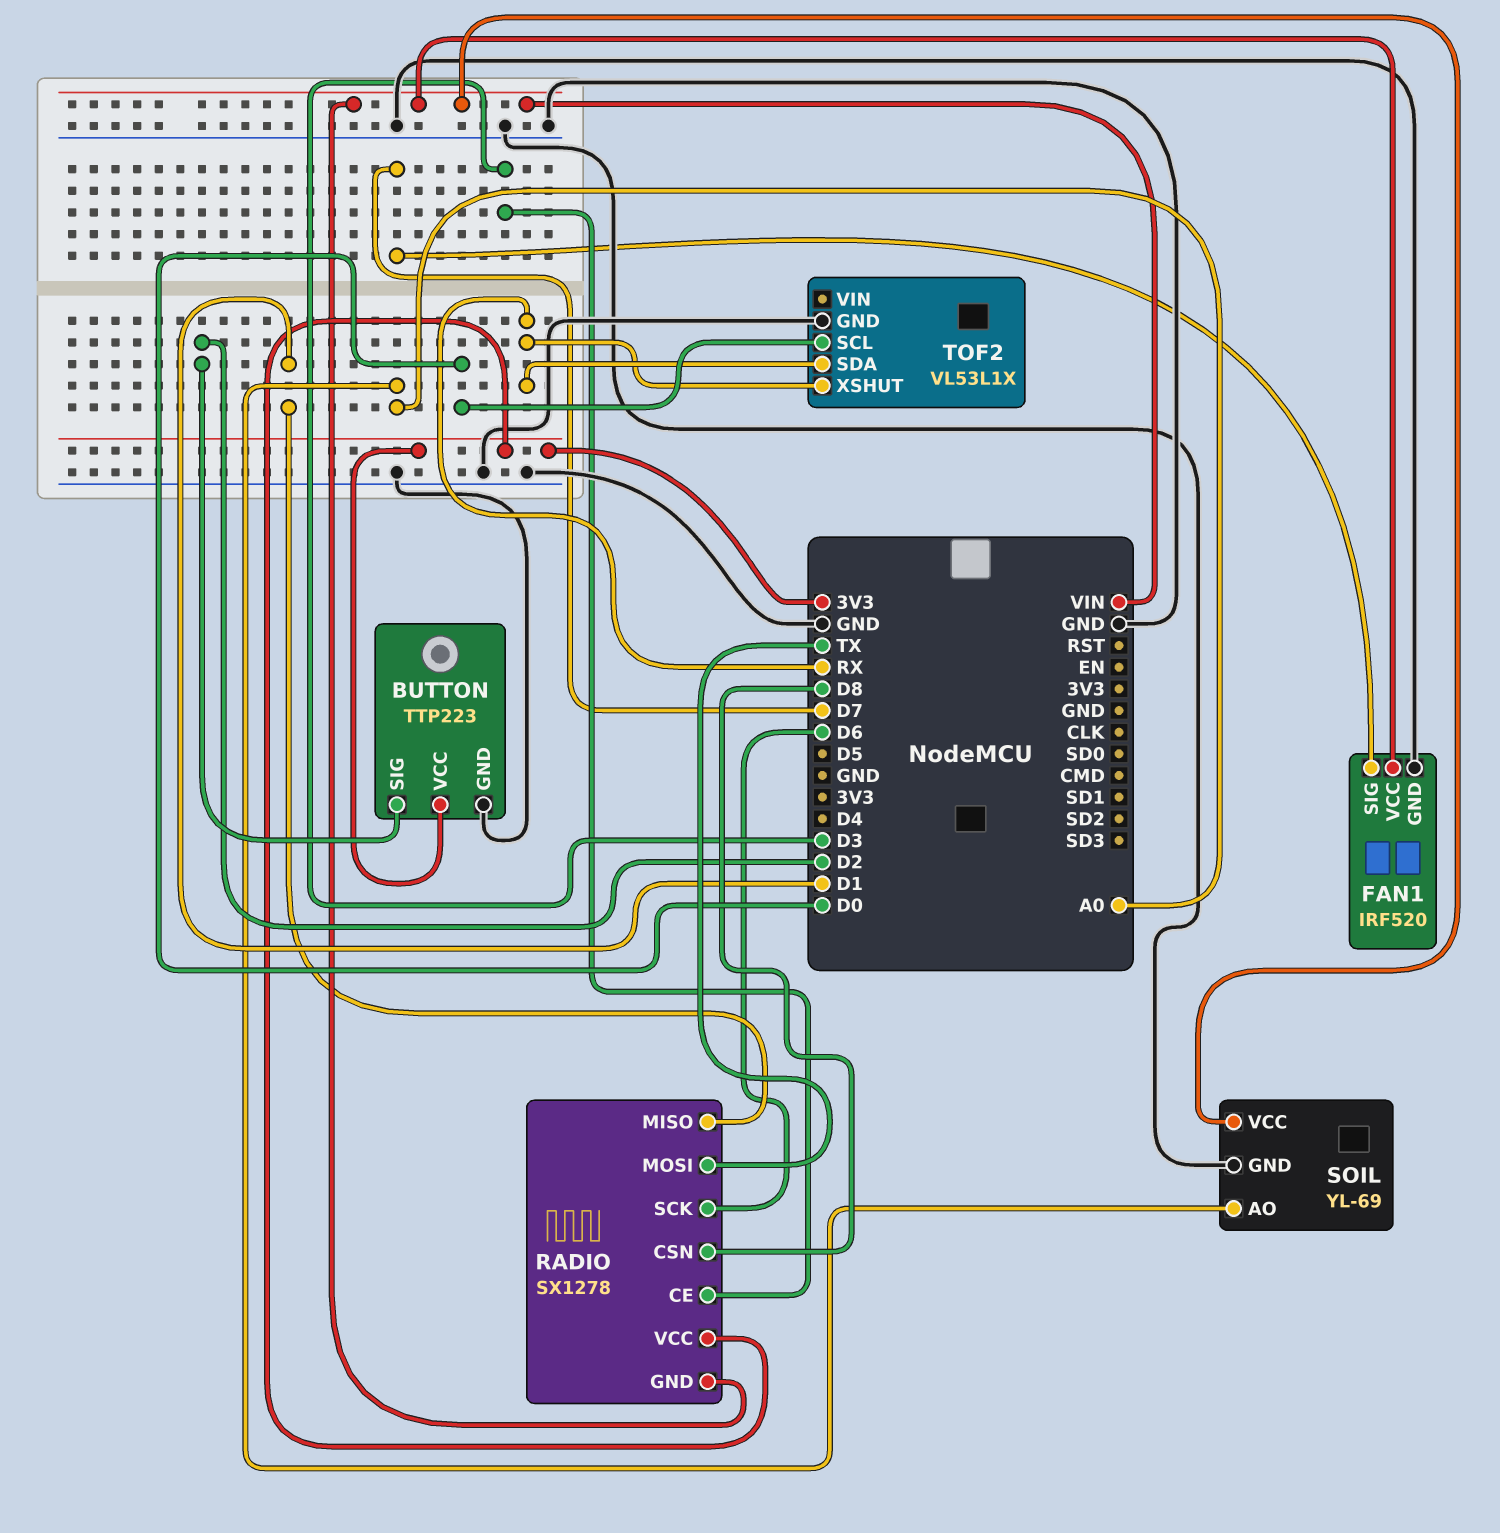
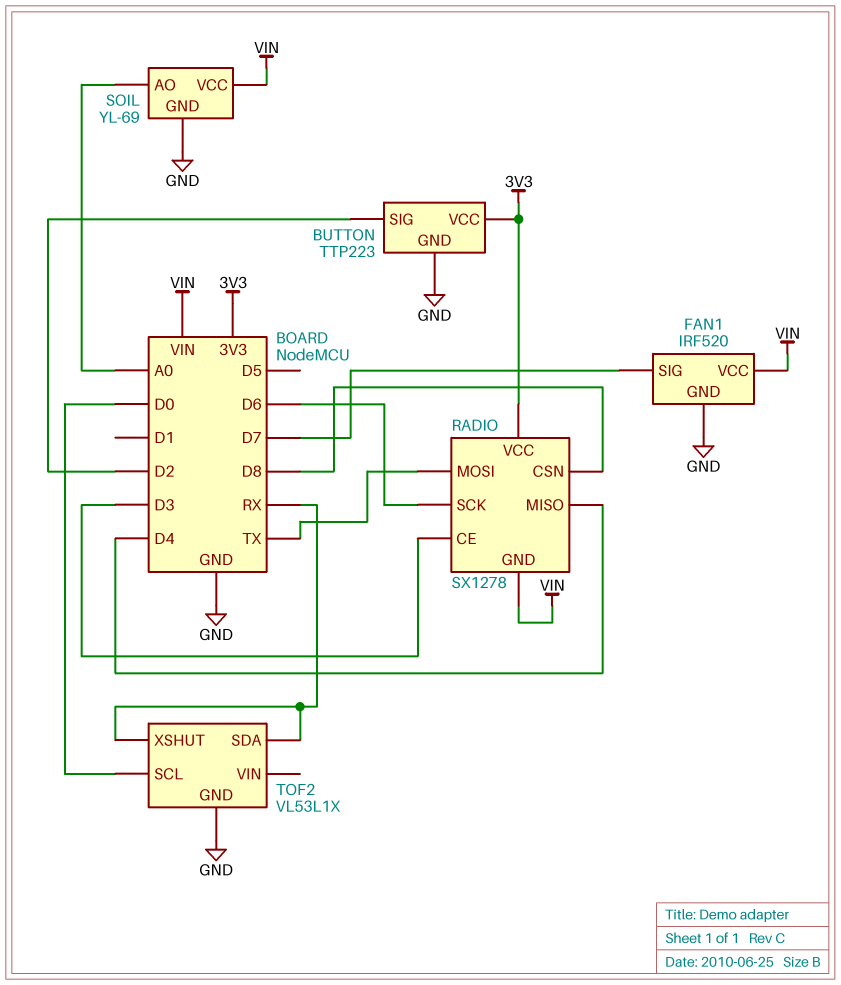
RADIO pin MISO: D1 -> D4

